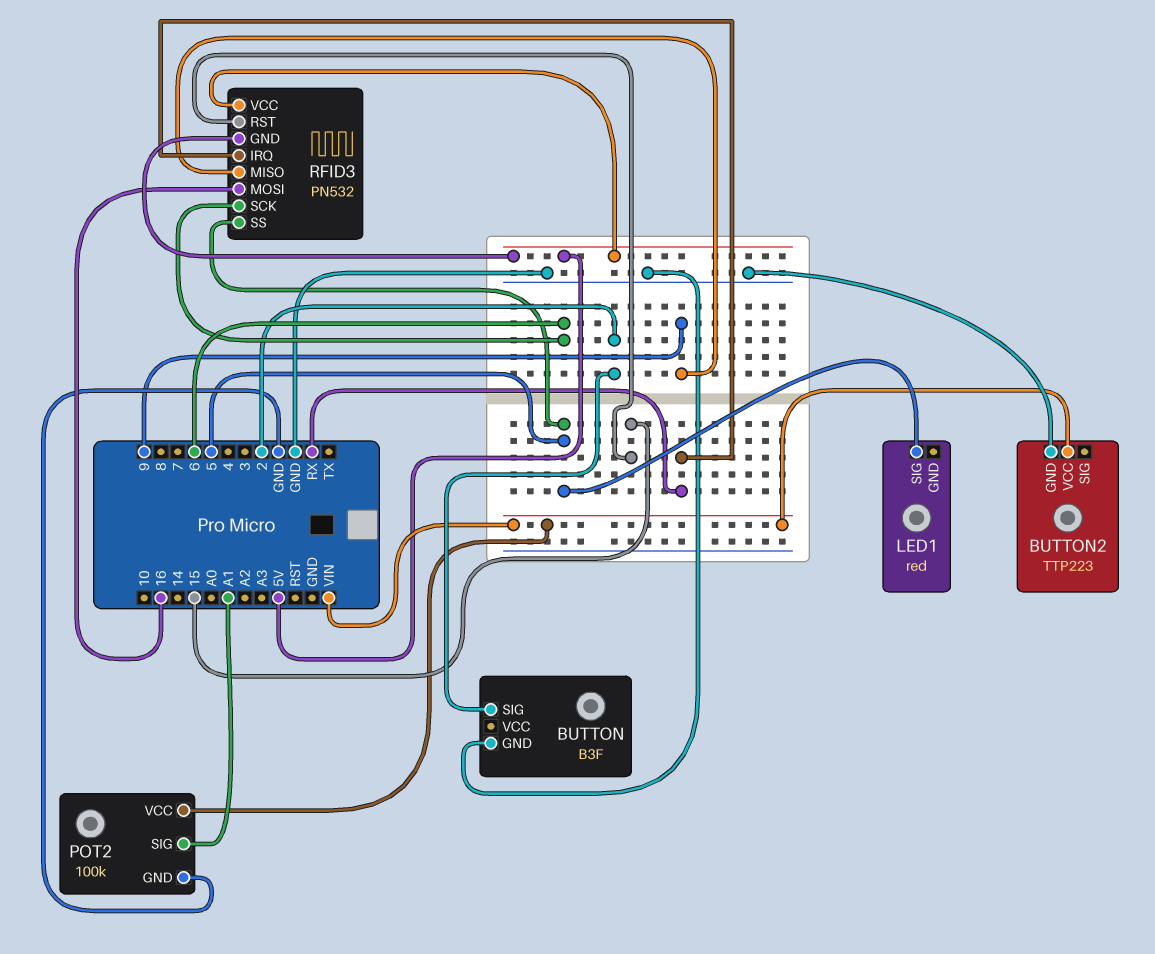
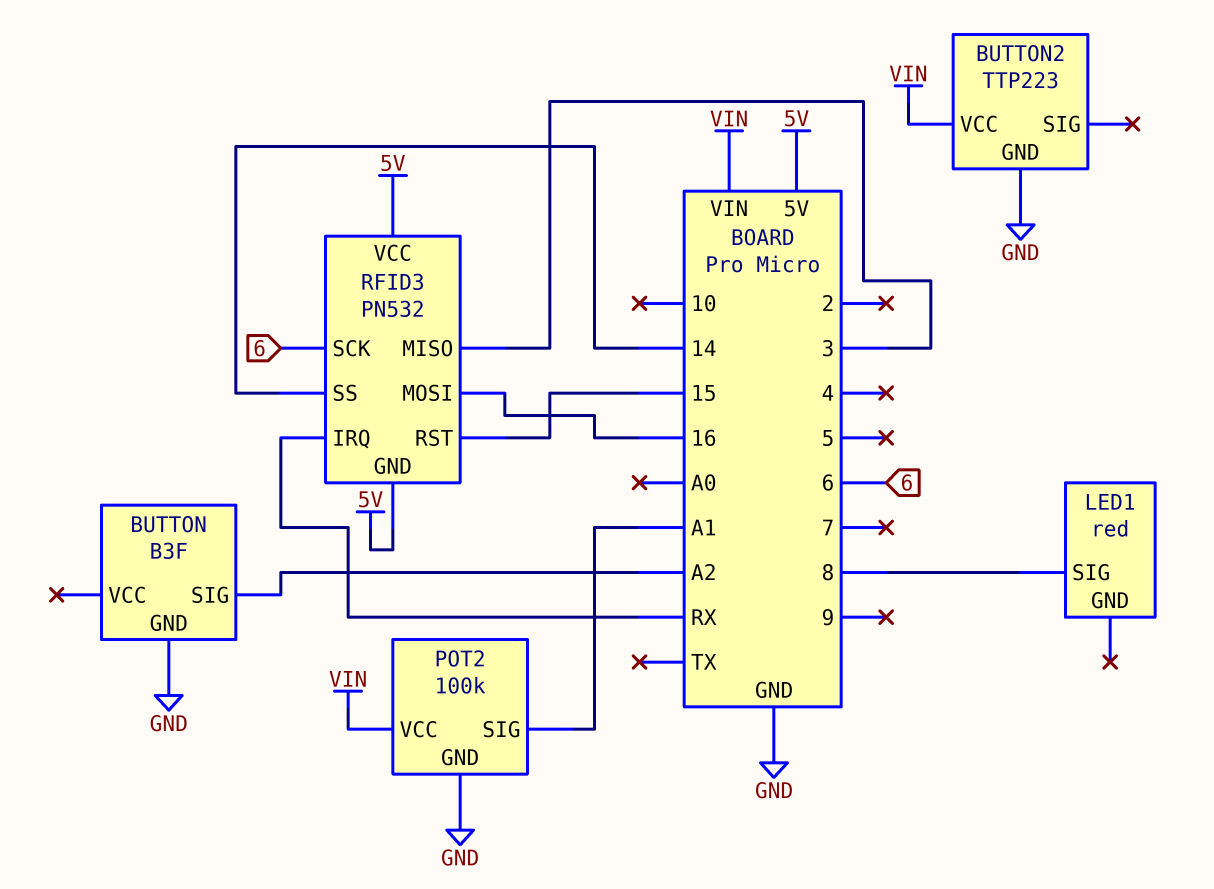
BUTTON pin SIG: 2 -> A2
LED1 pin SIG: 5 -> 8
RFID3 pin MISO: 9 -> 3
RFID3 pin SS: 5 -> 14

